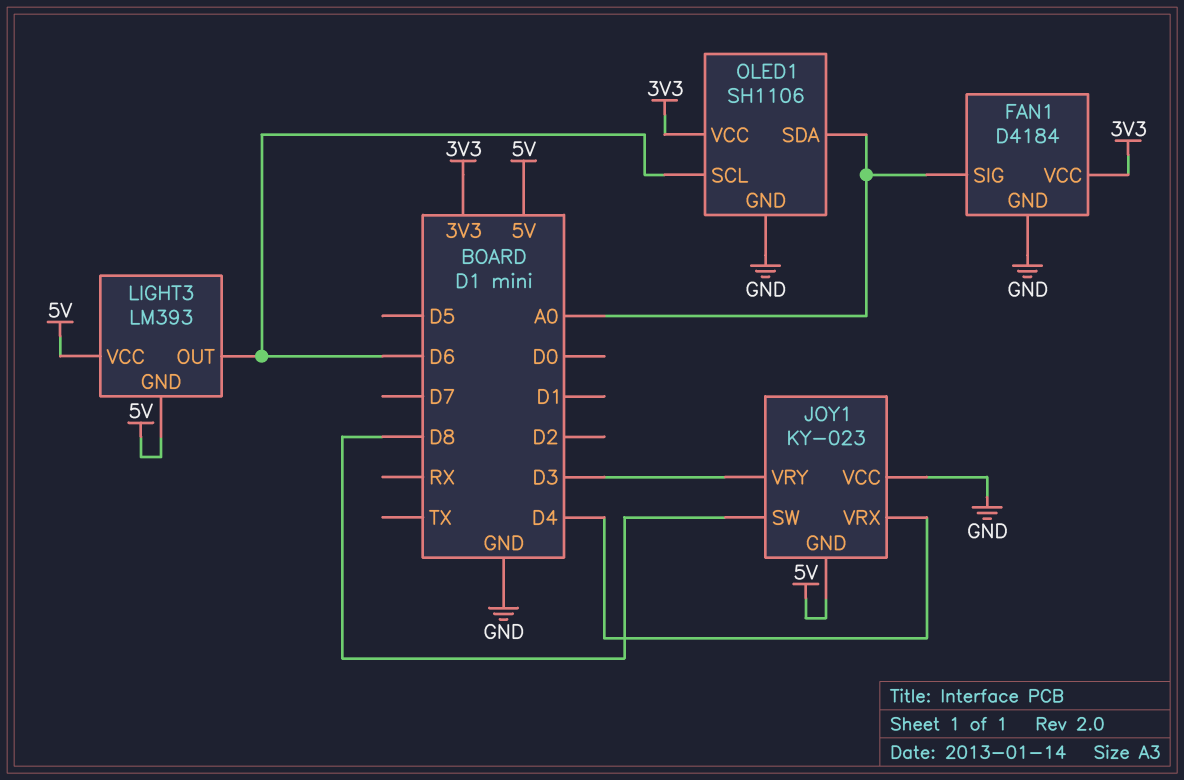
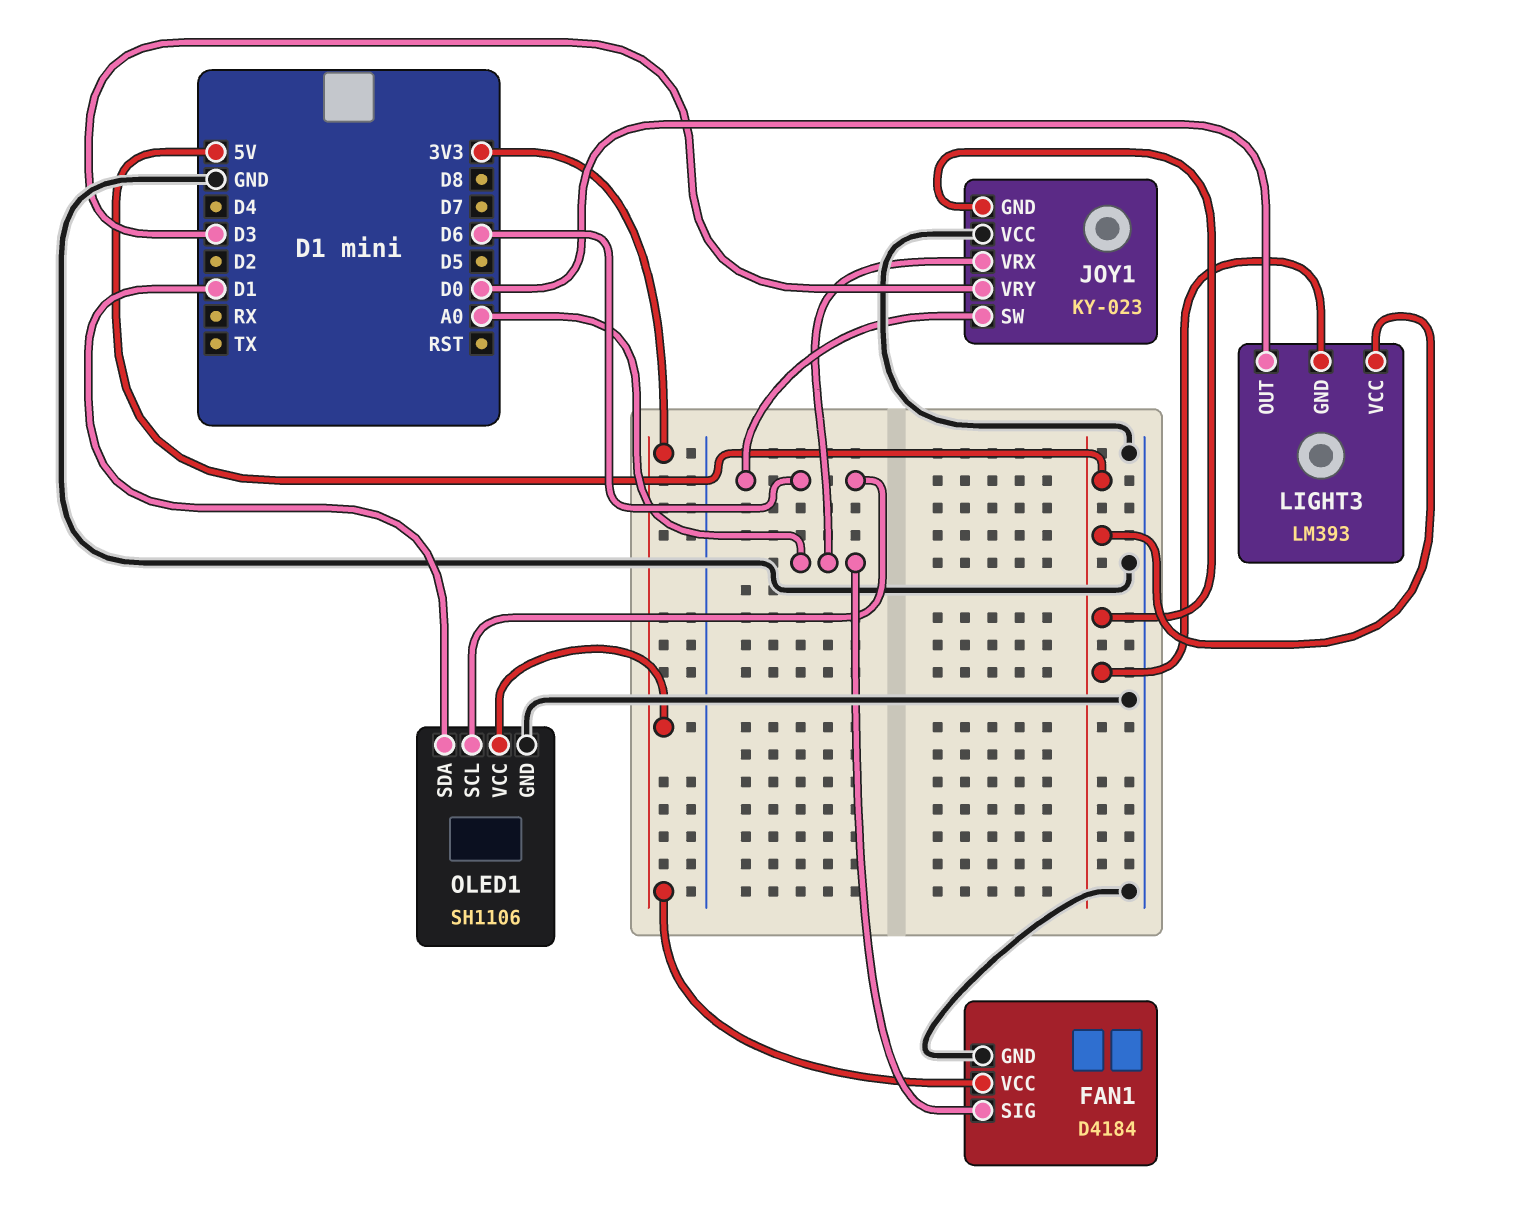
JOY1 pin SW: D8 -> D6
JOY1 pin VRX: D4 -> A0
LIGHT3 pin OUT: D6 -> D0
OLED1 pin SDA: A0 -> D1

